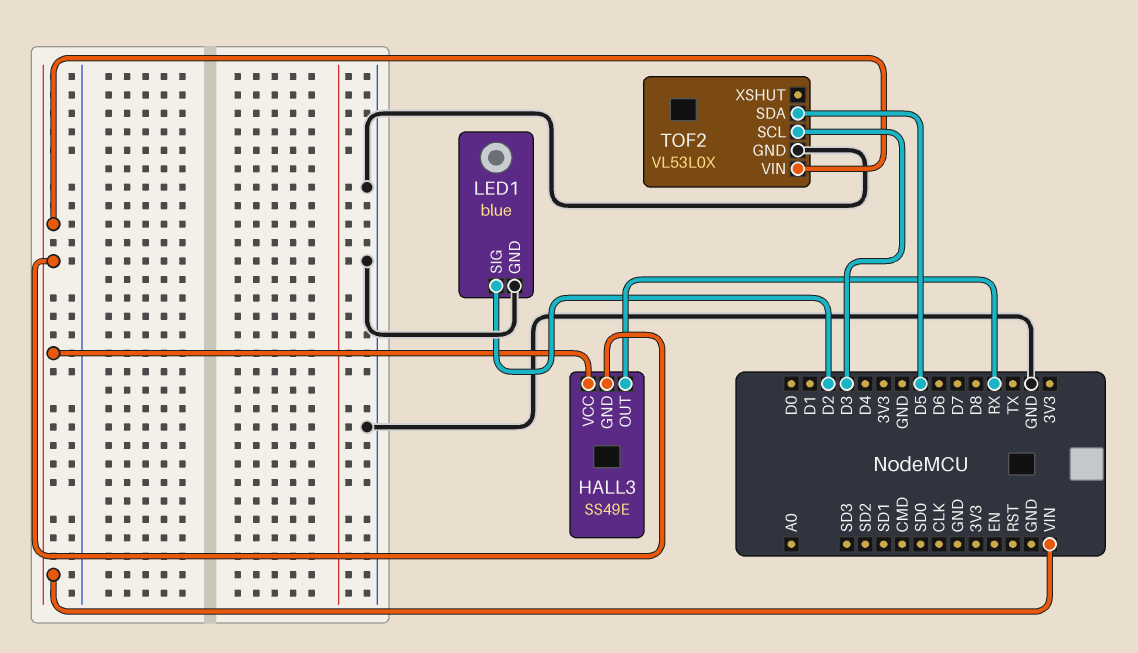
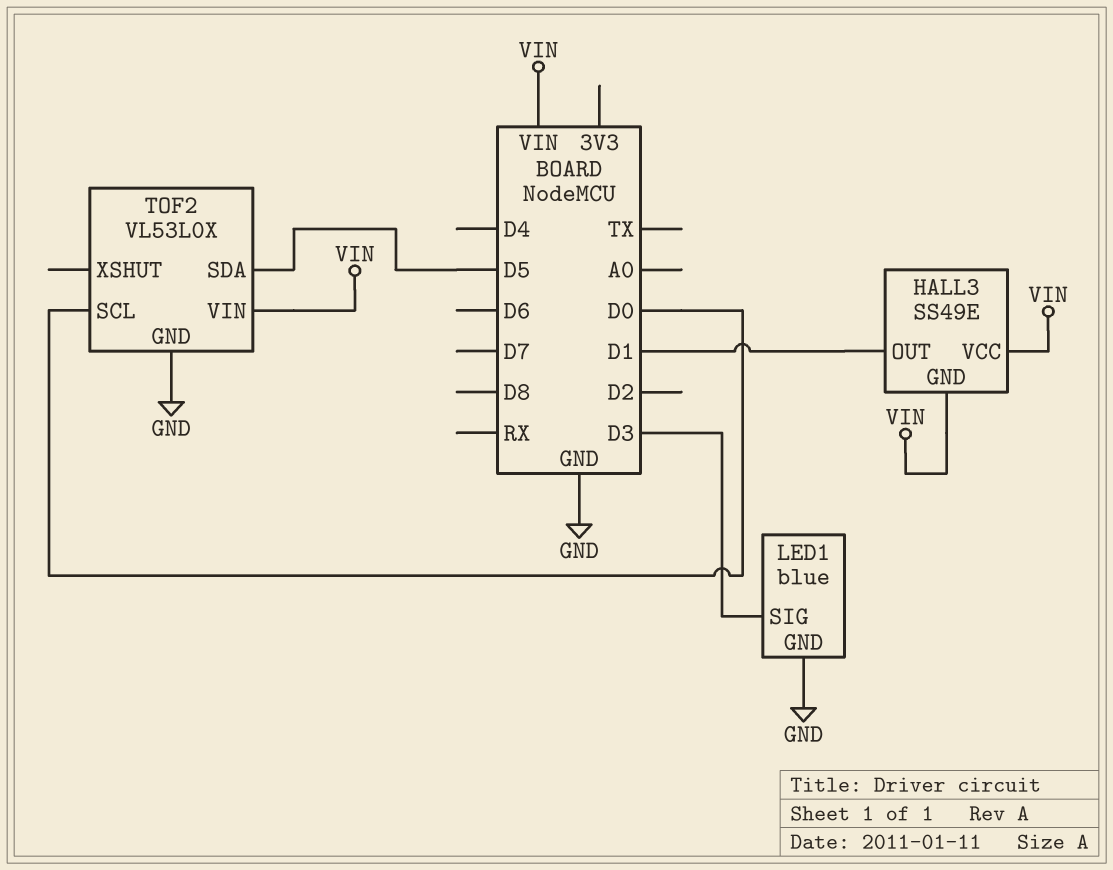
HALL3 pin OUT: RX -> D1
LED1 pin SIG: D2 -> D3
TOF2 pin SCL: D3 -> D0

